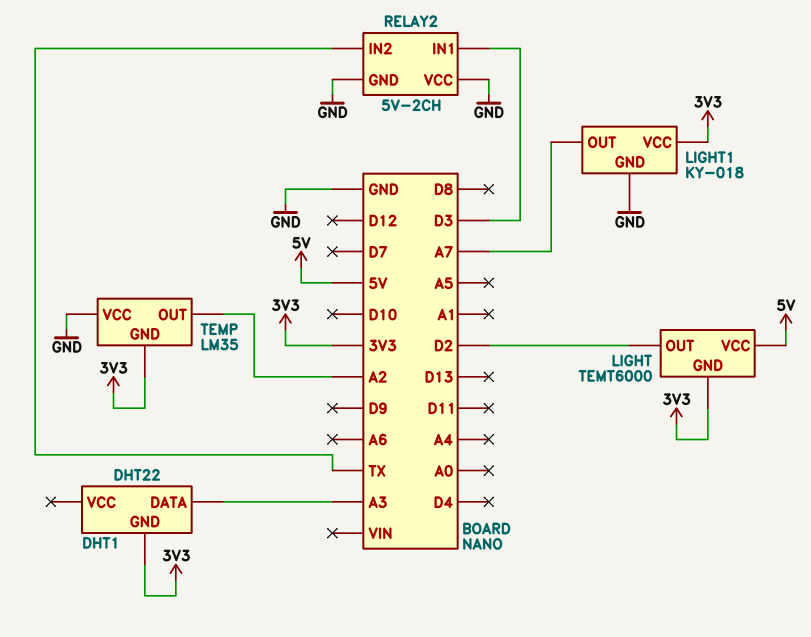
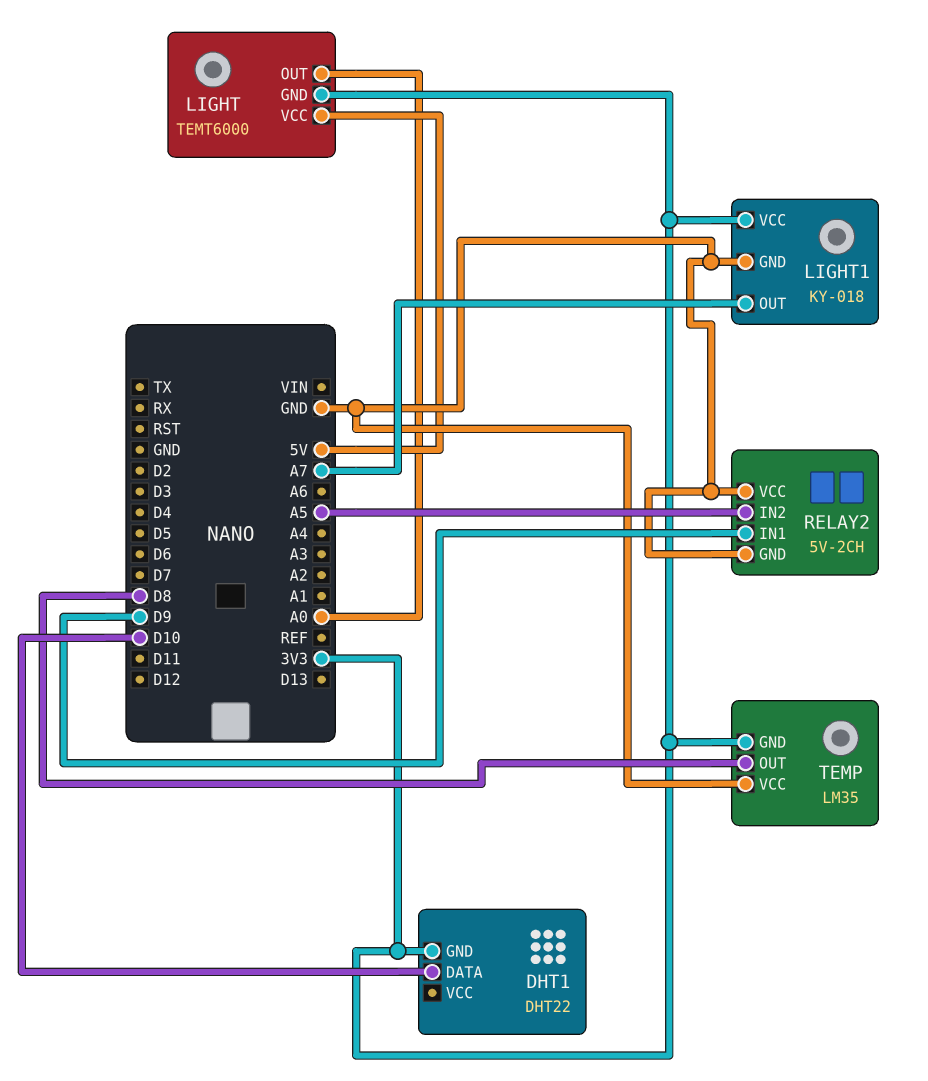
DHT1 pin DATA: A3 -> D10
LIGHT pin OUT: D2 -> A0
RELAY2 pin IN1: D3 -> D9
RELAY2 pin IN2: TX -> A5
TEMP pin OUT: A2 -> D8

